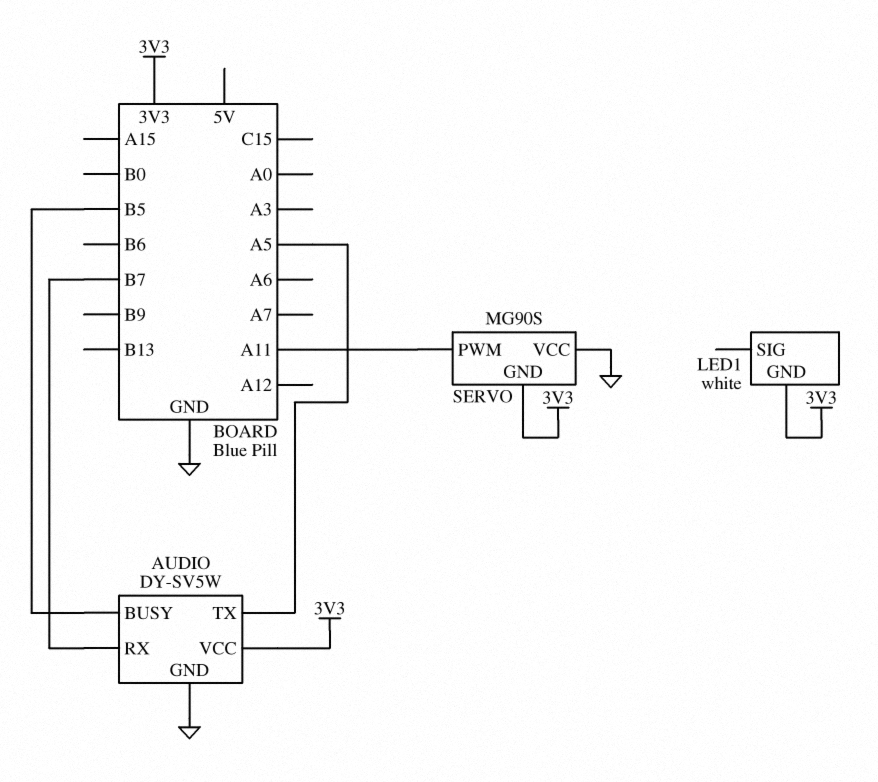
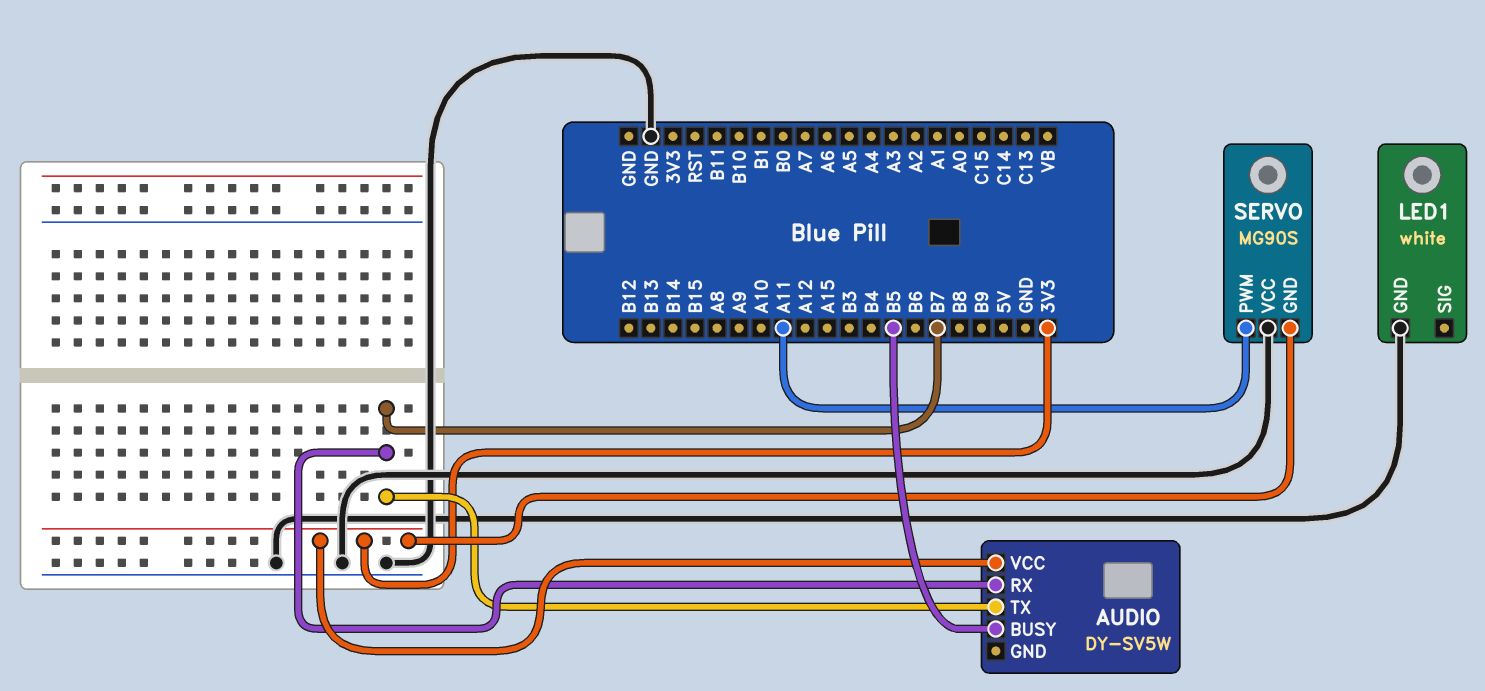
AUDIO pin GND: GND -> none
AUDIO pin TX: A5 -> B7
LED1 pin GND: 3V3 -> GND

